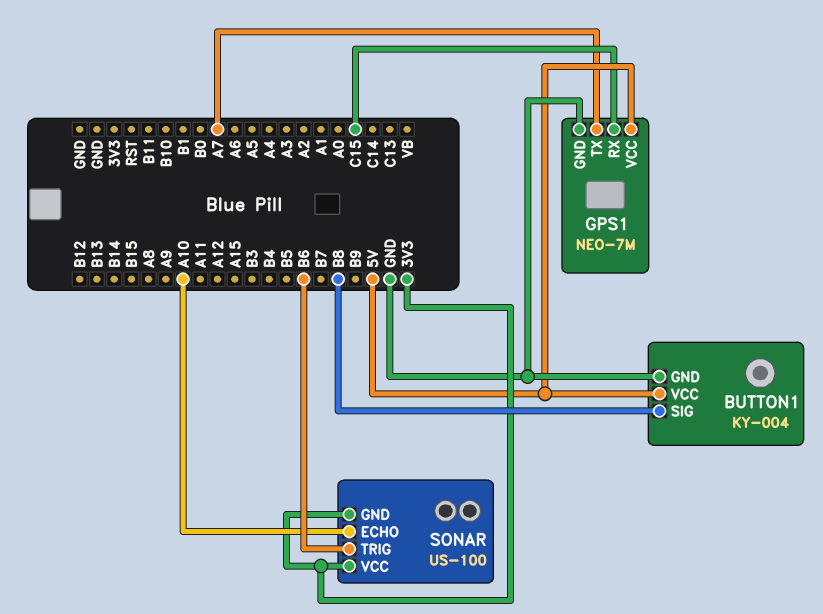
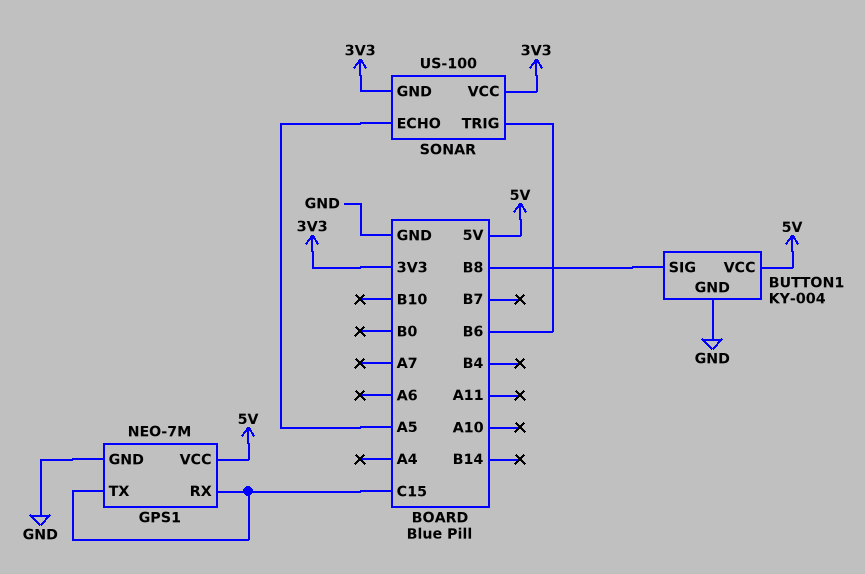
GPS1 pin TX: A7 -> C15
SONAR pin ECHO: A10 -> A5

